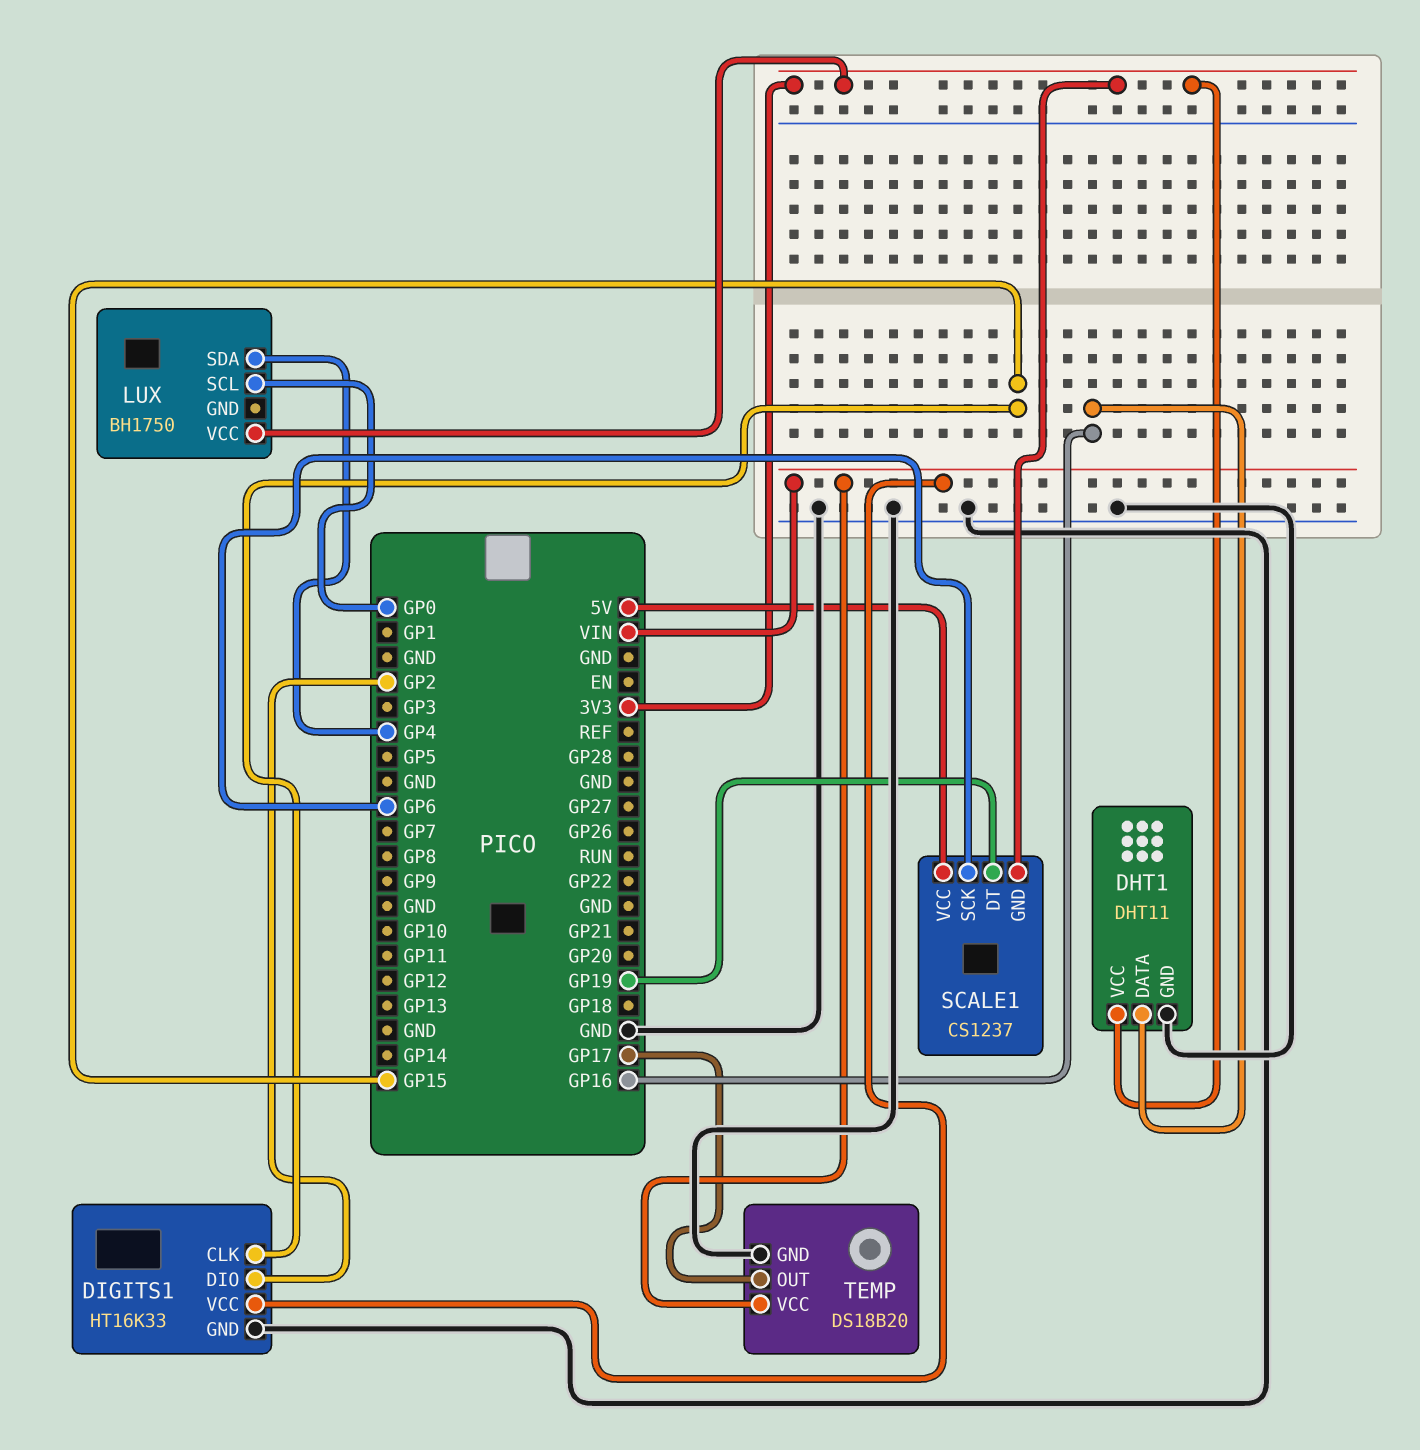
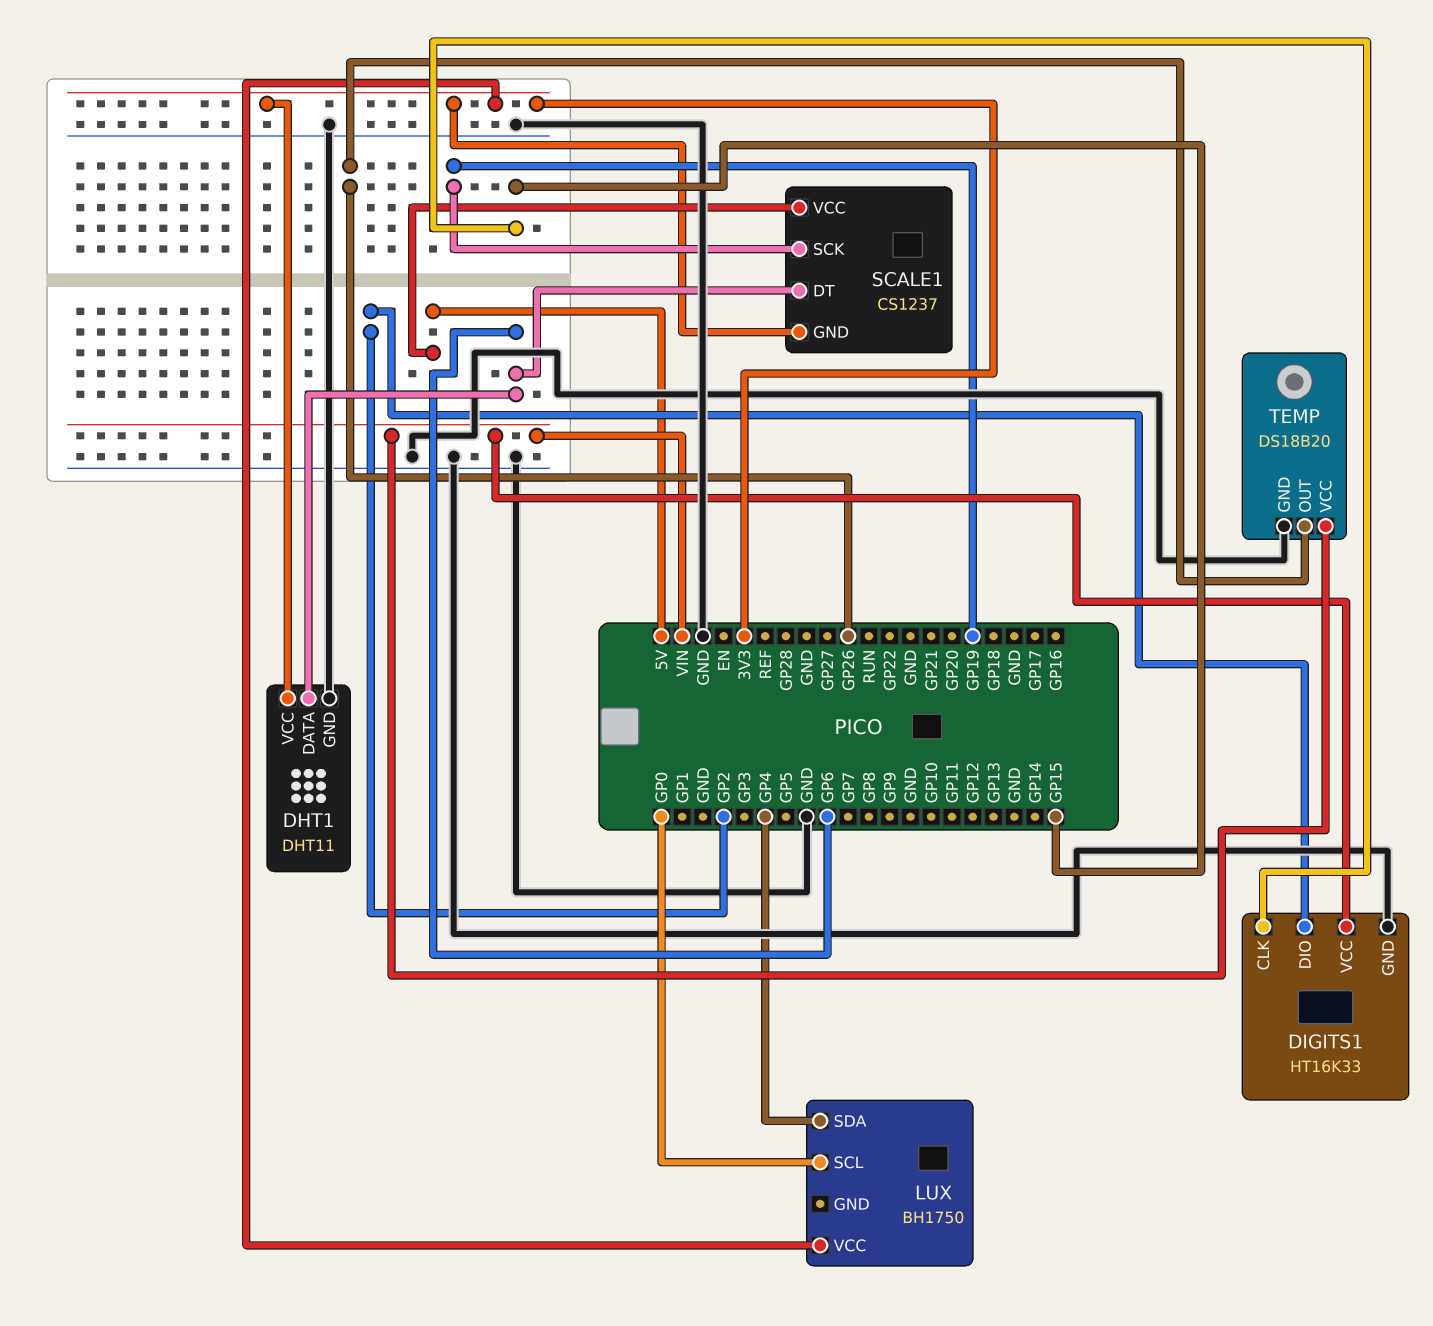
DHT1 pin DATA: GP16 -> GP6
SCALE1 pin DT: GP19 -> GP6
SCALE1 pin SCK: GP6 -> GP19
TEMP pin OUT: GP17 -> GP26

